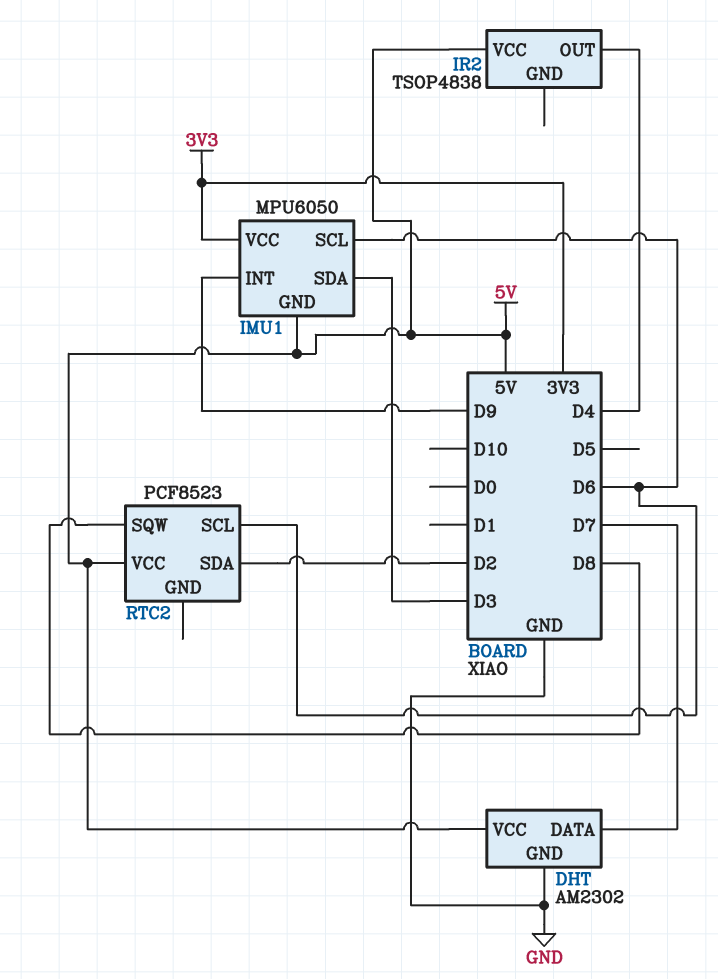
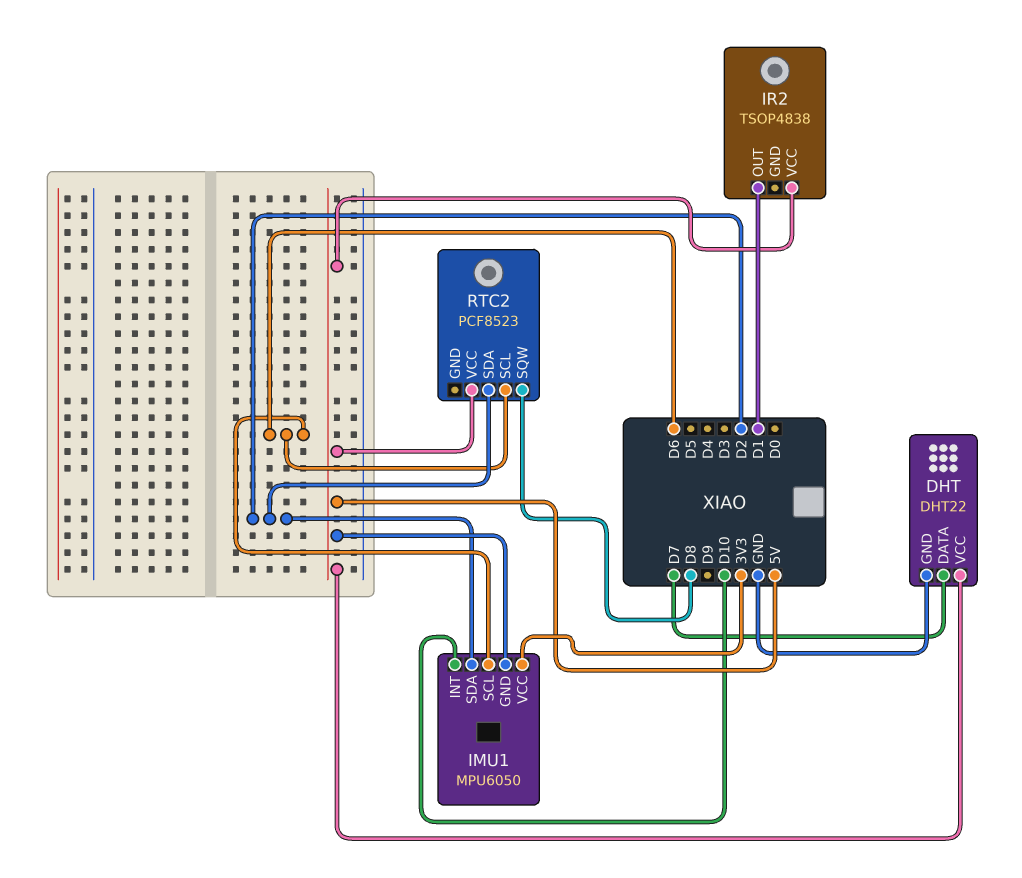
DHT: AM2302 -> DHT22
IMU1 pin INT: D9 -> D10
IMU1 pin SDA: D3 -> D2
IR2 pin OUT: D4 -> D1

